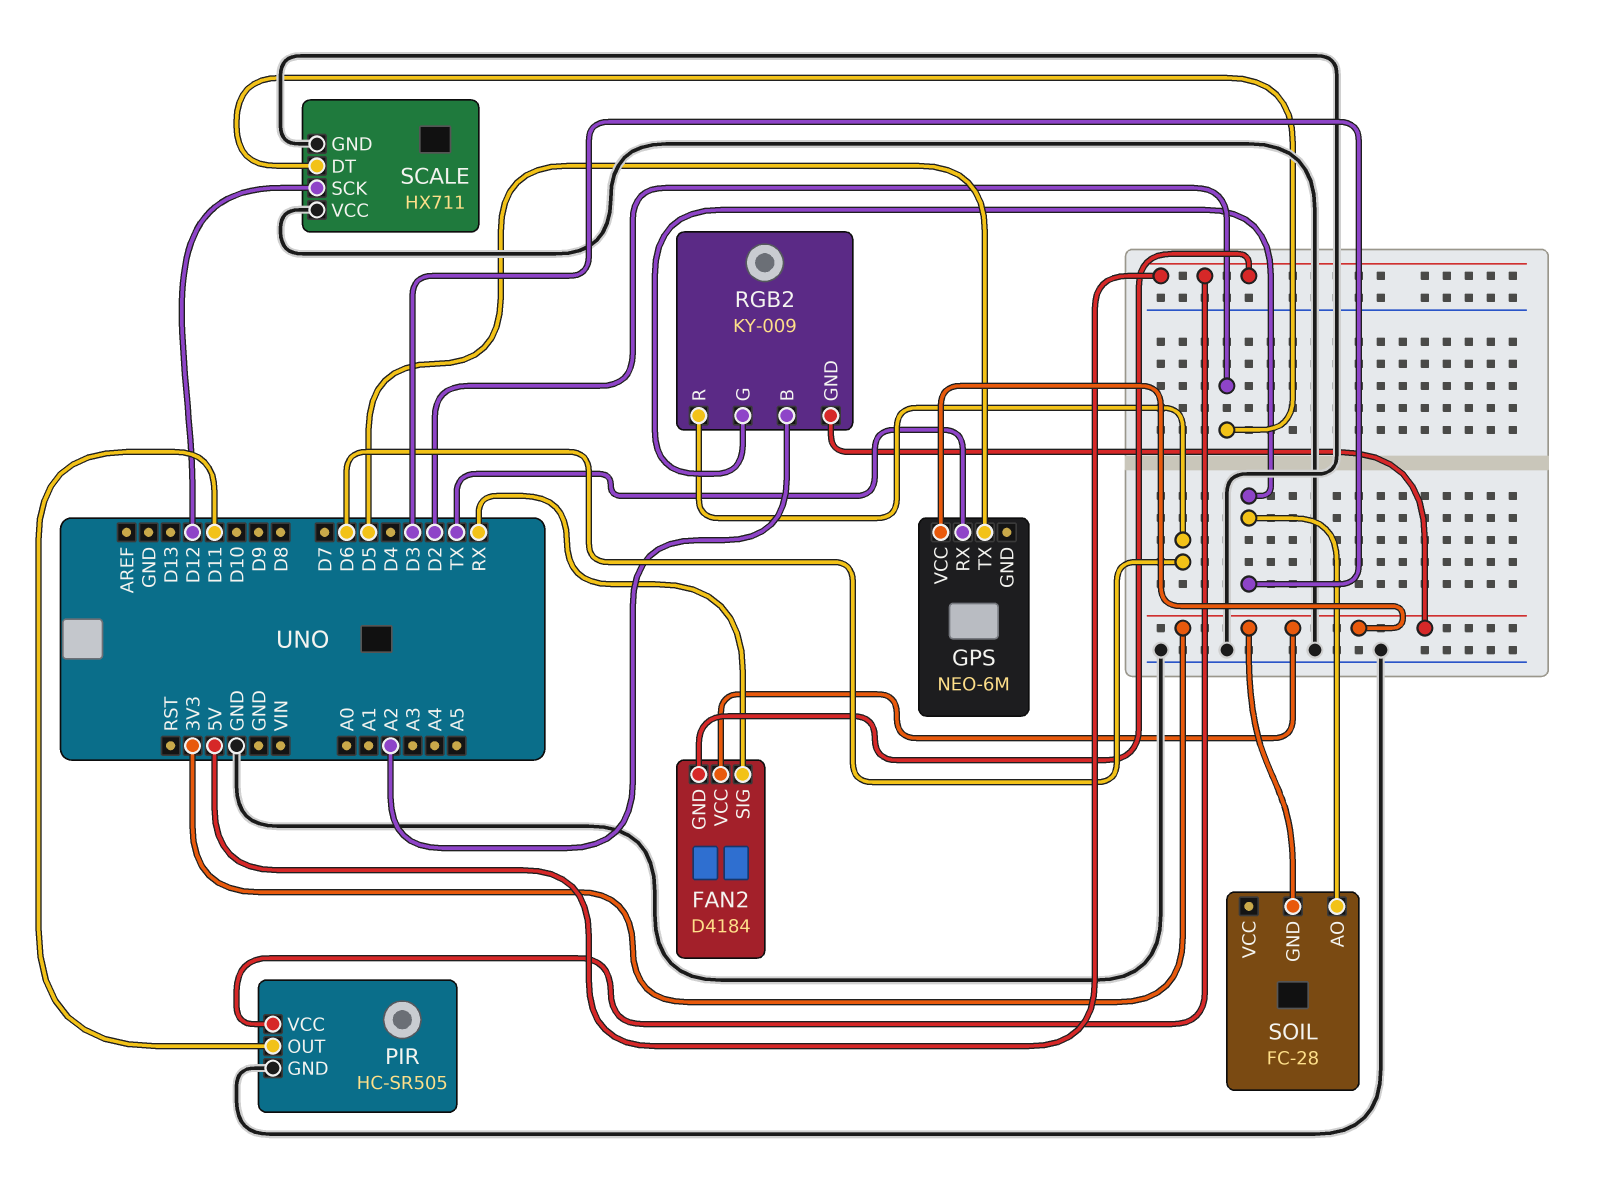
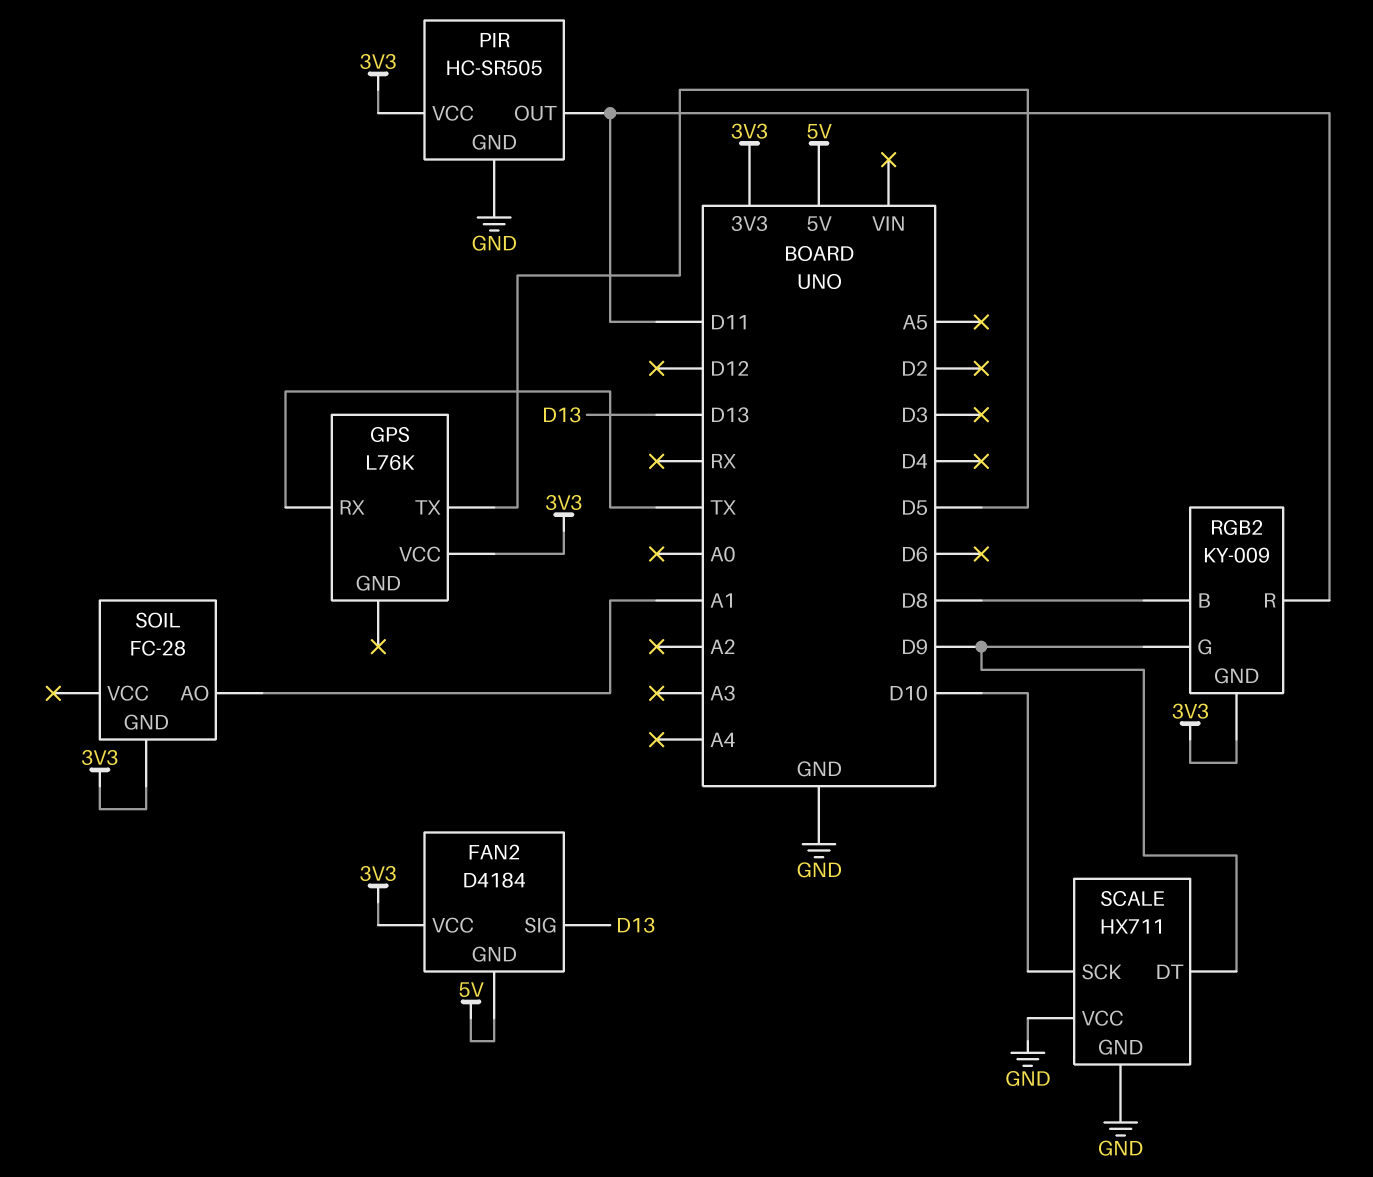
FAN2 pin SIG: RX -> D13
GPS: NEO-6M -> L76K
PIR pin VCC: 5V -> 3V3
RGB2 pin B: A2 -> D8
RGB2 pin G: D3 -> D9
RGB2 pin R: D6 -> D11
SCALE pin DT: D2 -> D9
SCALE pin SCK: D12 -> D10
SOIL pin AO: D3 -> A1

